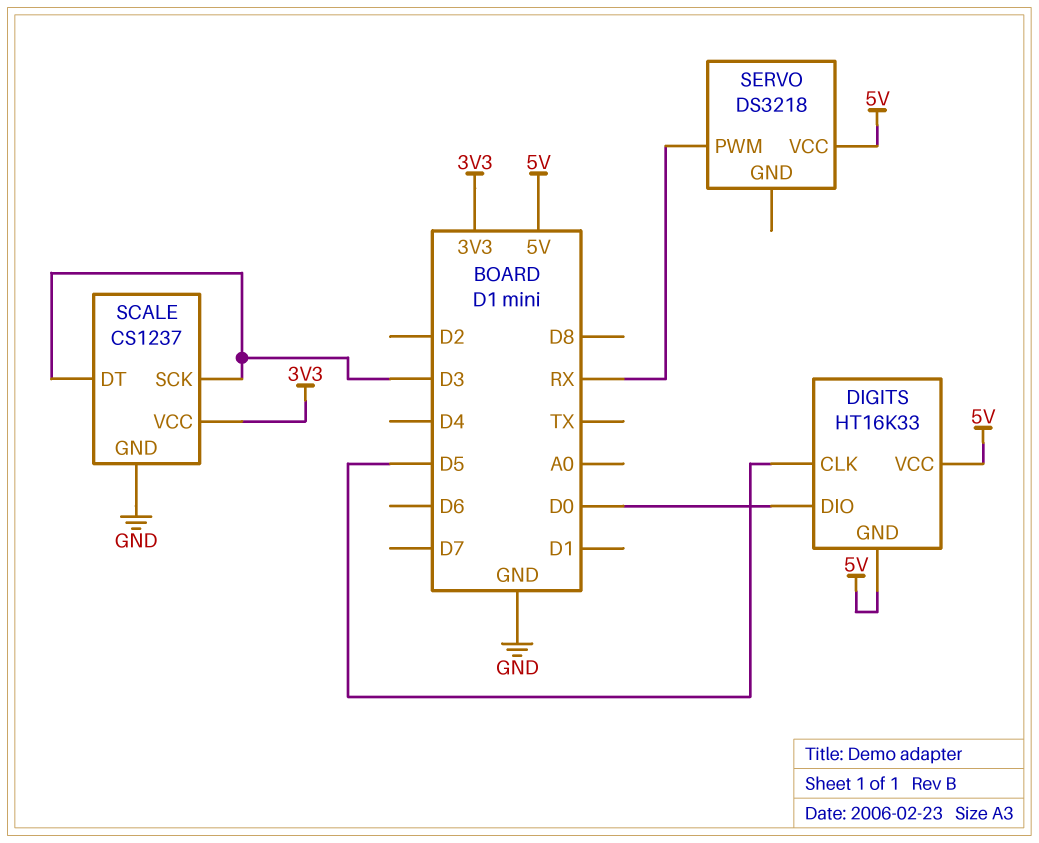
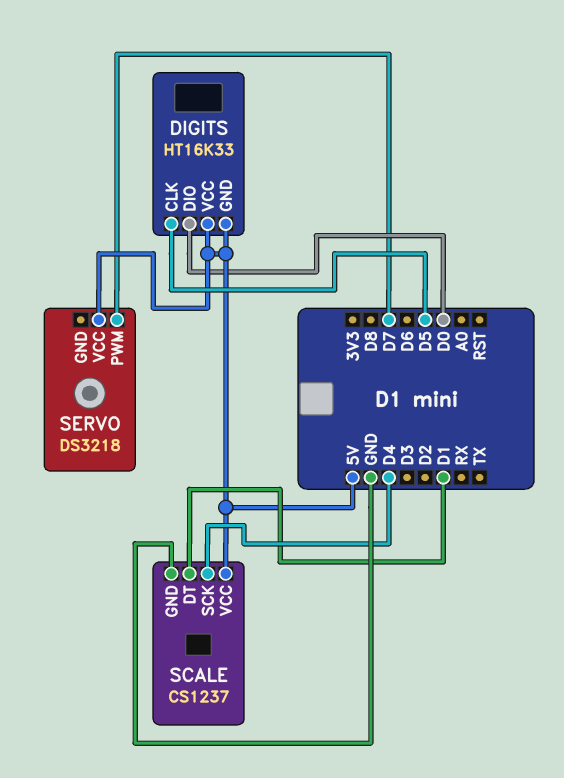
SCALE pin DT: D3 -> D1
SCALE pin SCK: D3 -> D4
SCALE pin VCC: 3V3 -> 5V
SERVO pin PWM: RX -> D7

